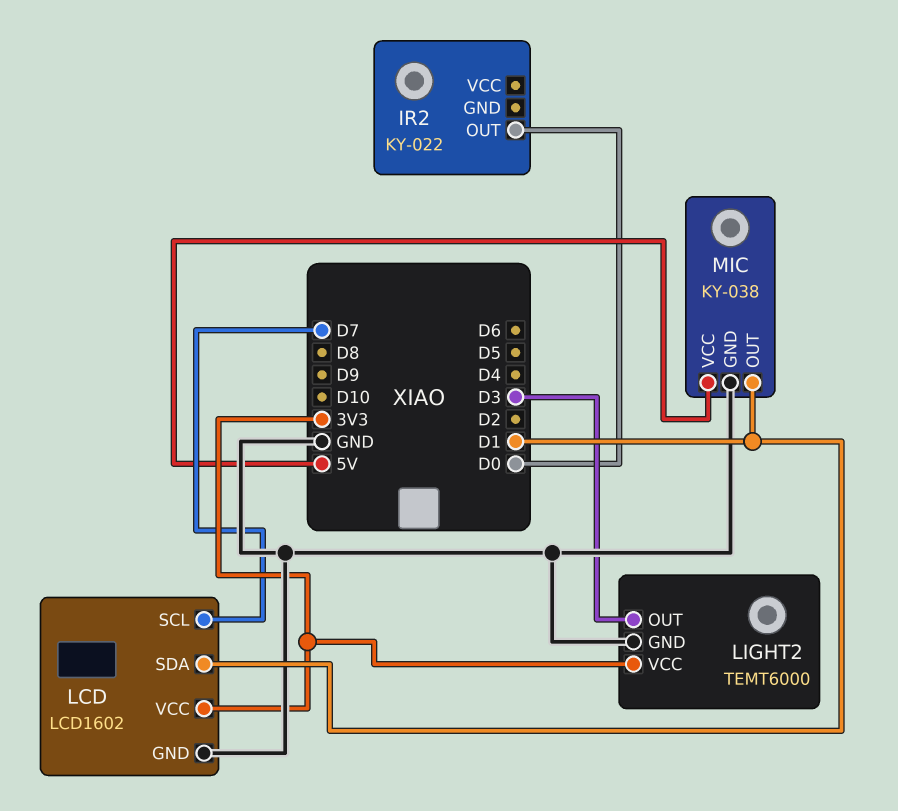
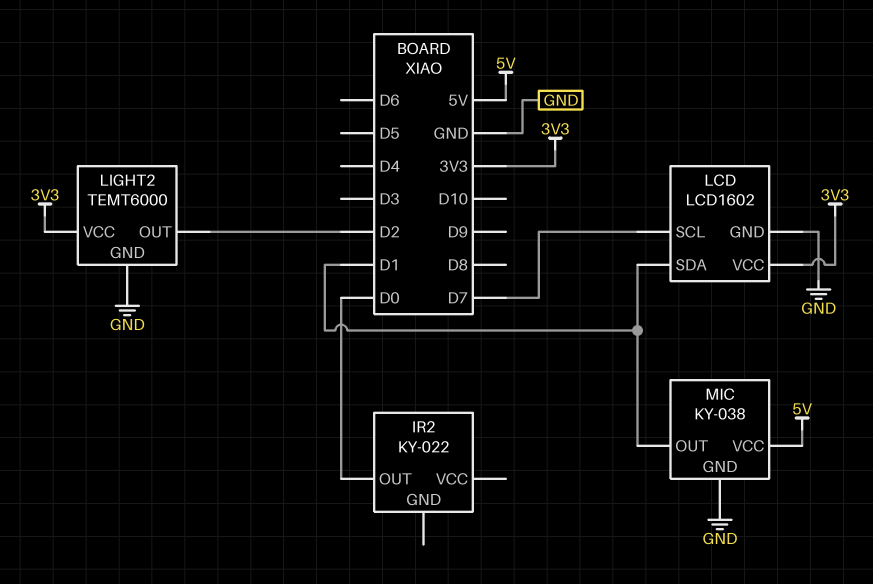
LIGHT2 pin OUT: D3 -> D2

